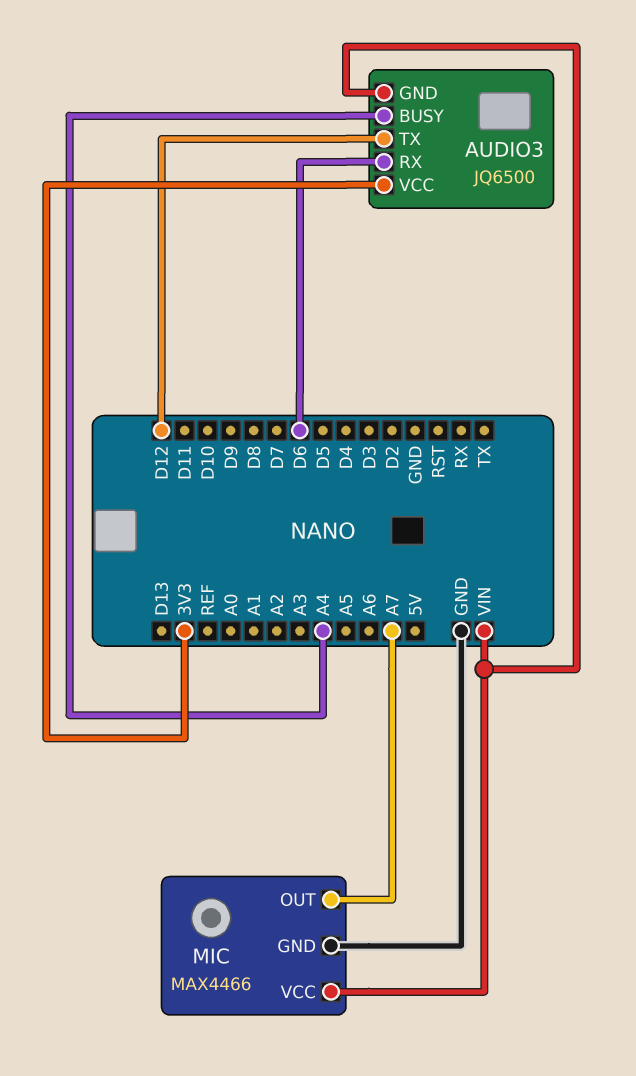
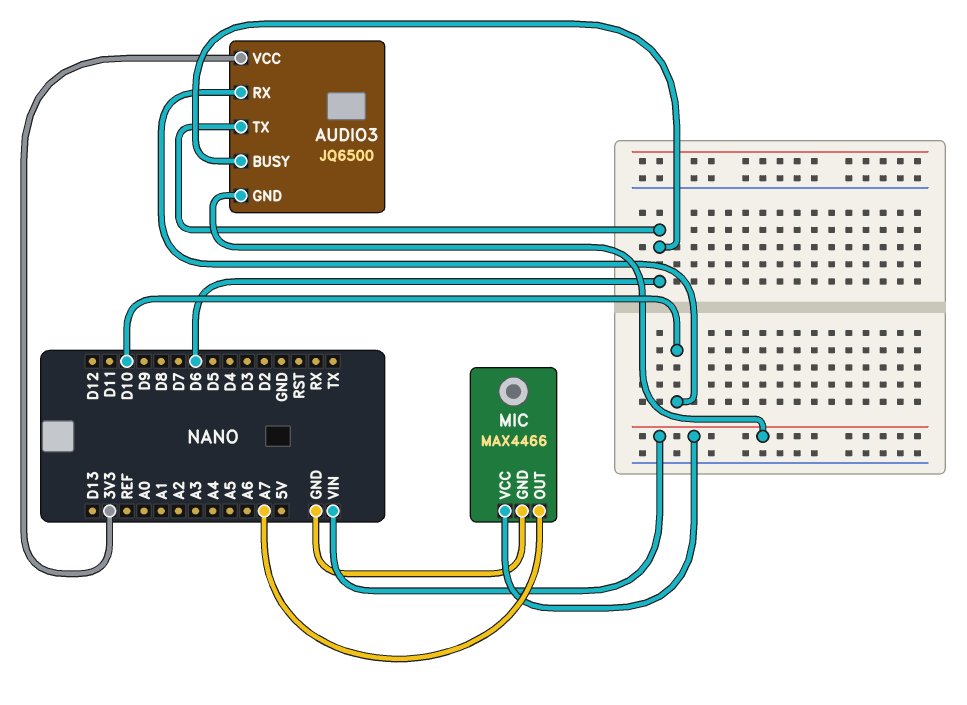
AUDIO3 pin BUSY: A4 -> D6
AUDIO3 pin RX: D6 -> D10
AUDIO3 pin TX: D12 -> D6

